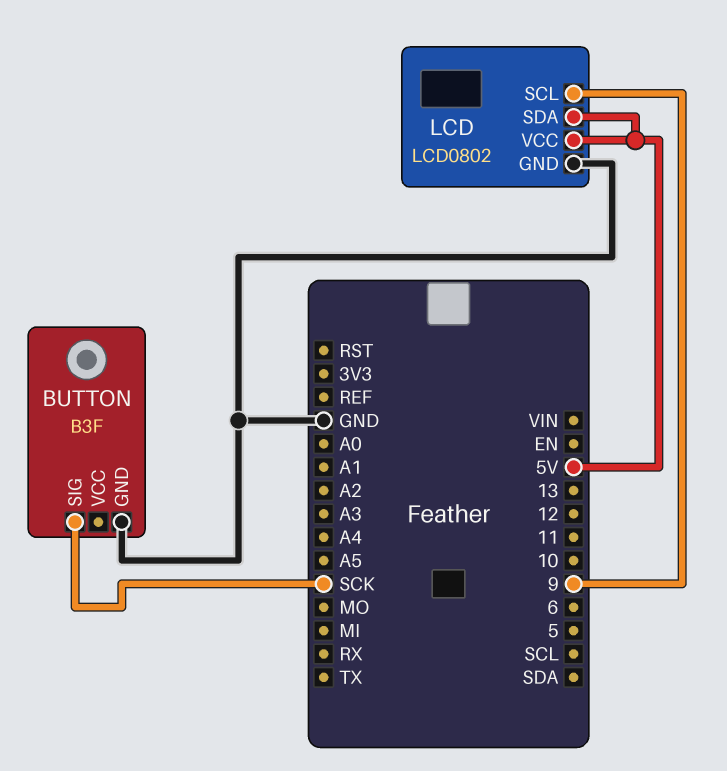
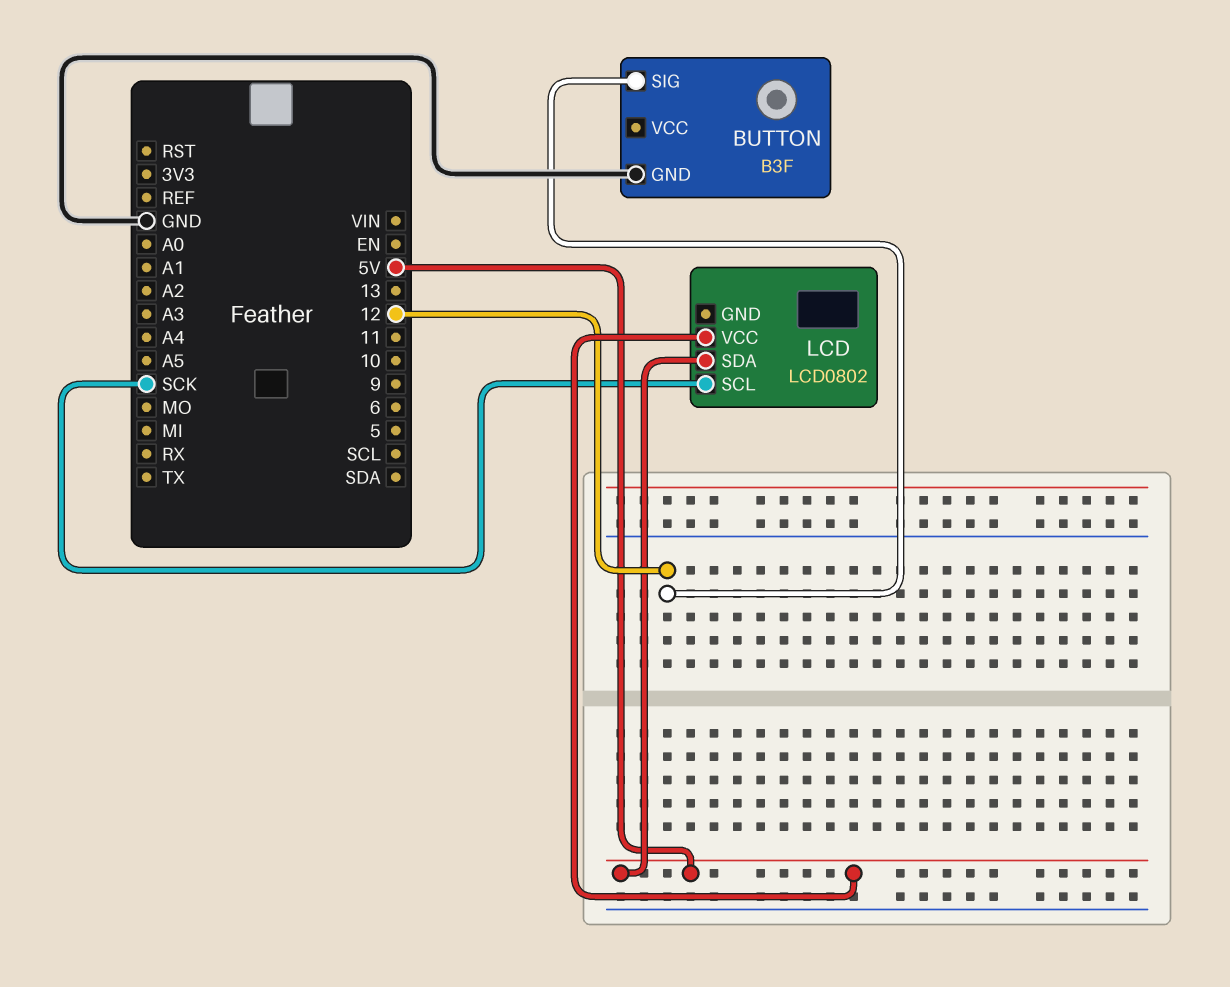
BUTTON pin SIG: SCK -> 12
LCD pin GND: GND -> none
LCD pin SCL: 9 -> SCK

